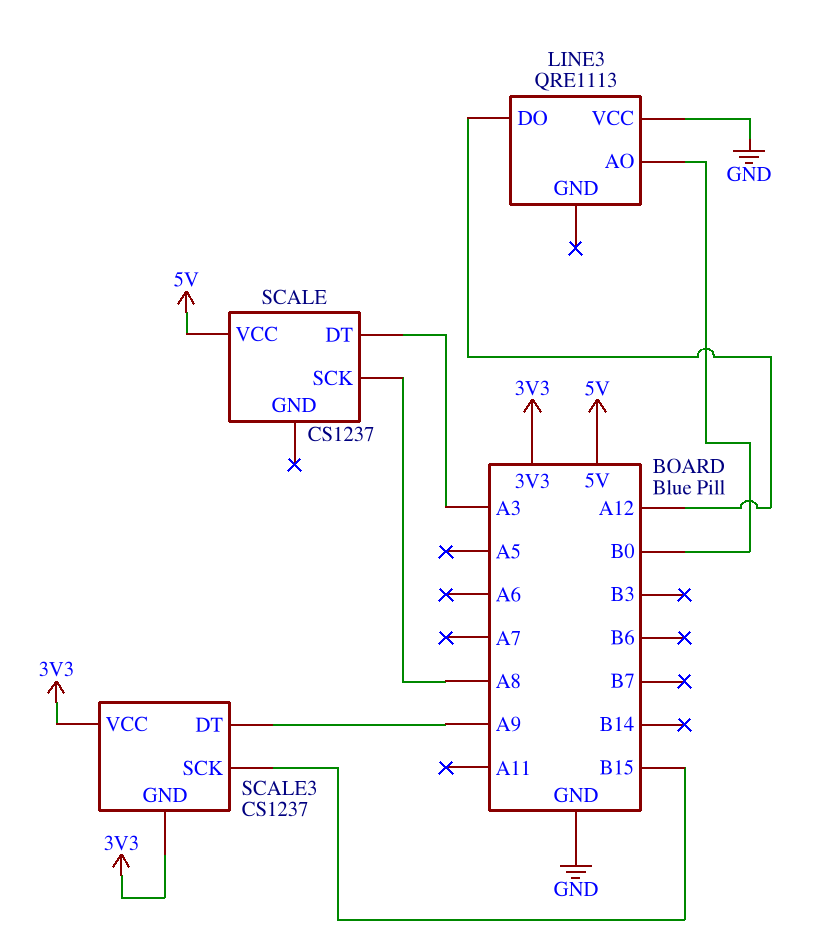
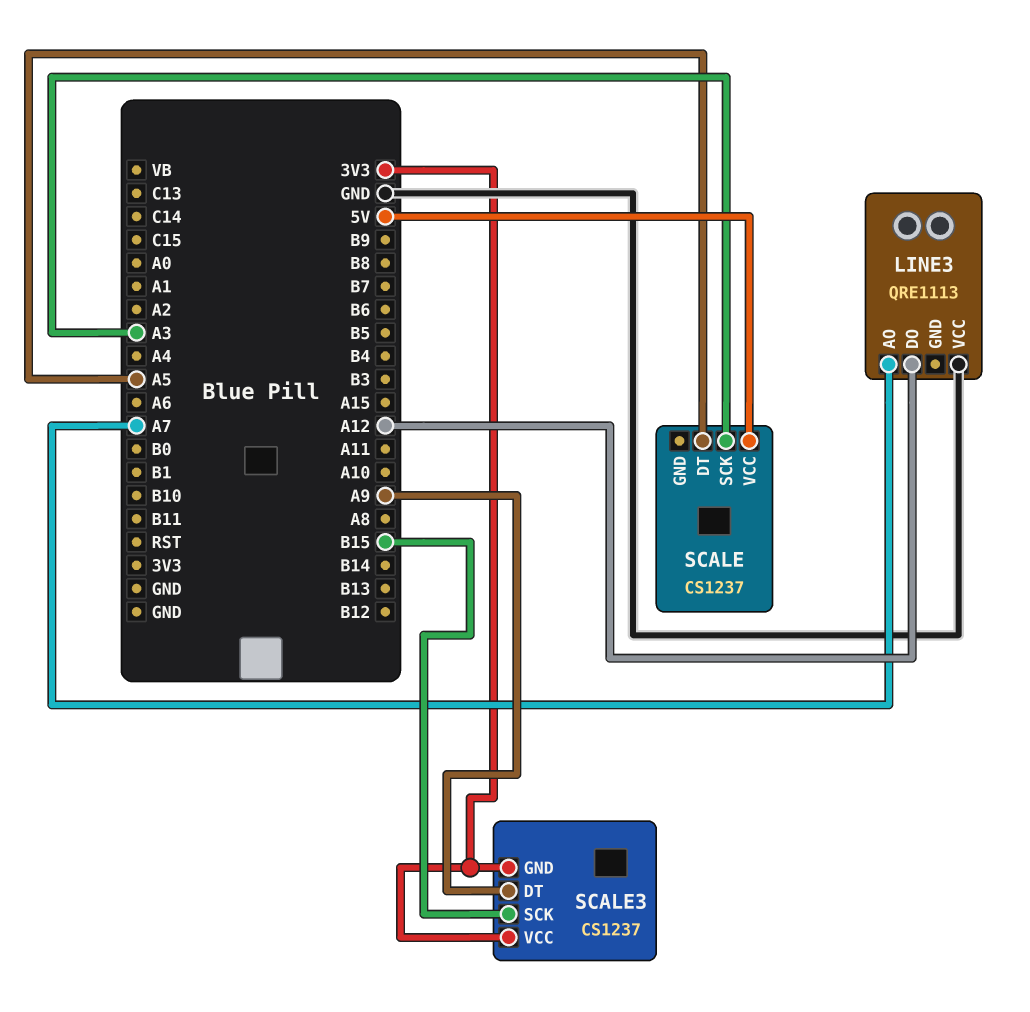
LINE3 pin AO: B0 -> A7
SCALE pin DT: A3 -> A5
SCALE pin SCK: A8 -> A3

